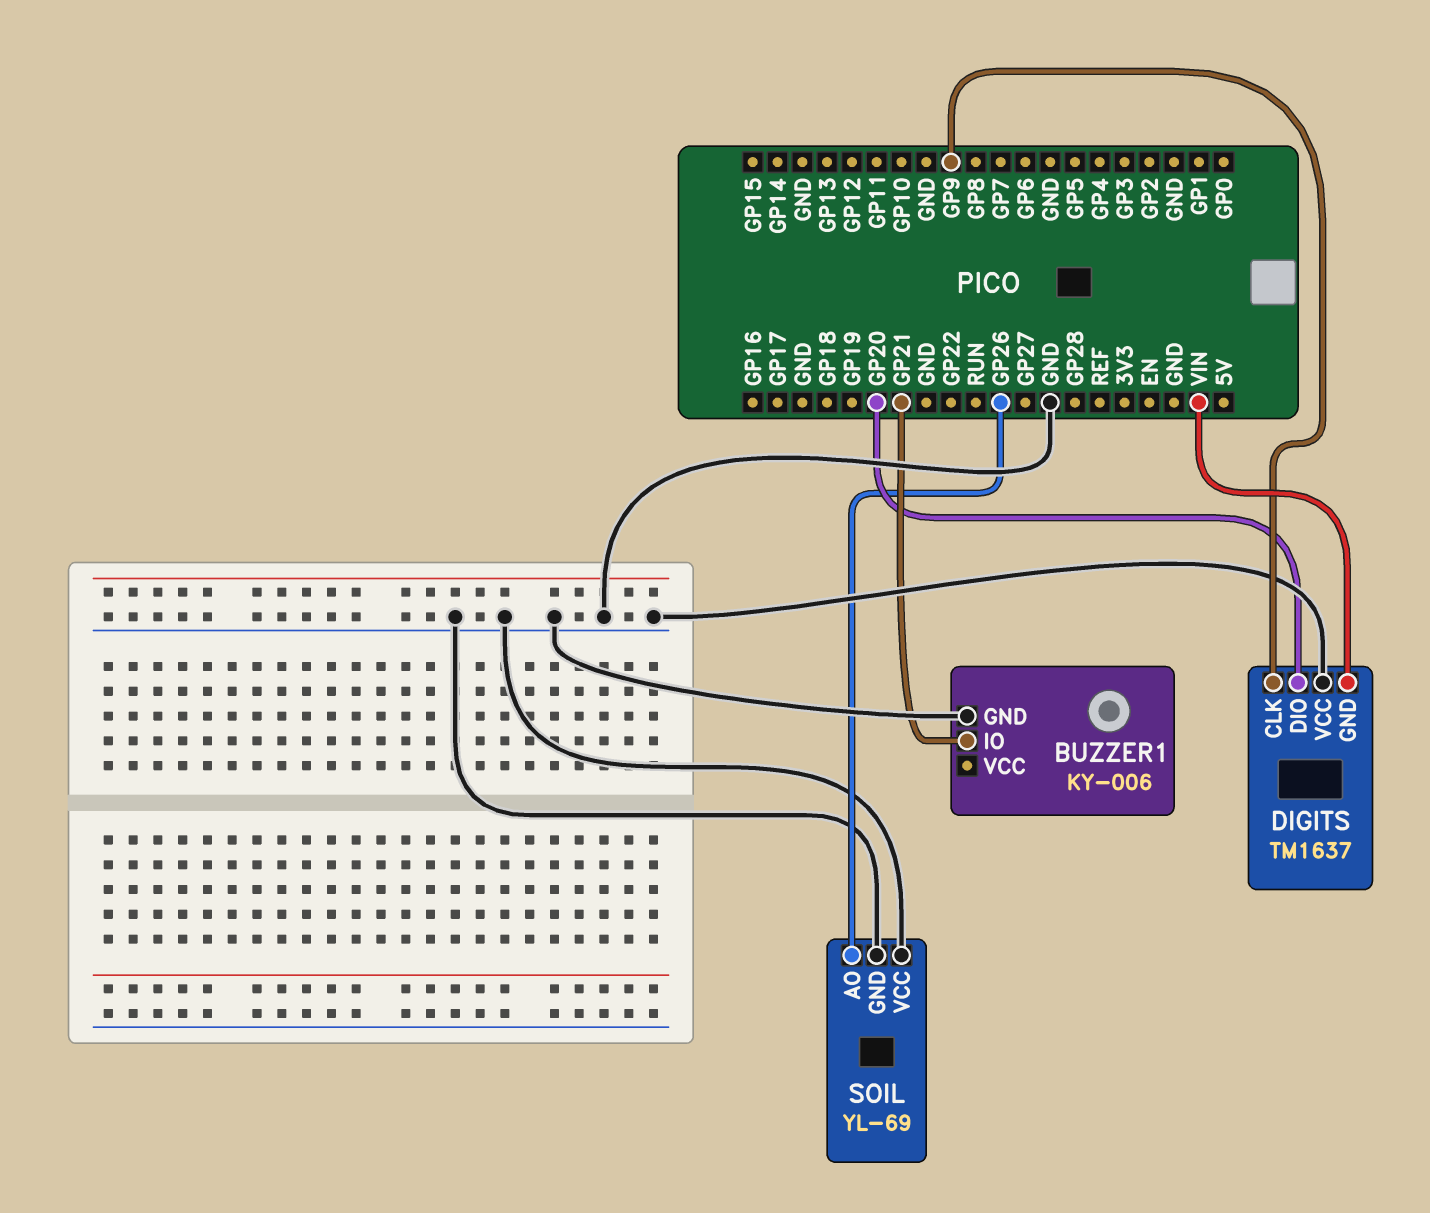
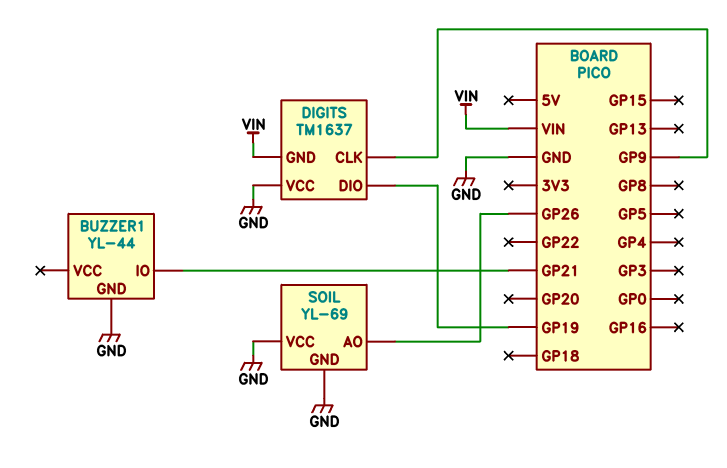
BUZZER1: KY-006 -> YL-44
DIGITS pin DIO: GP20 -> GP19

